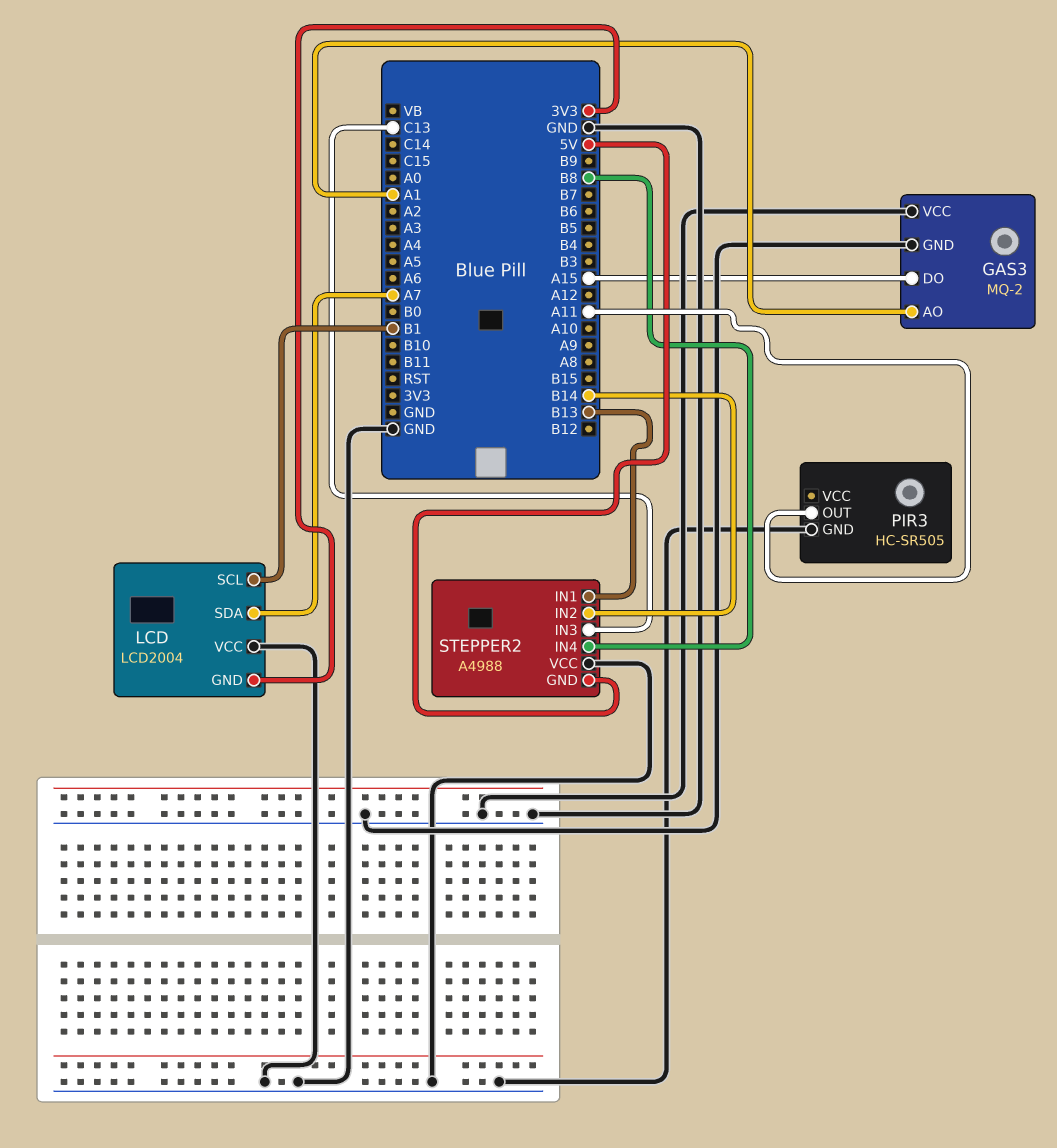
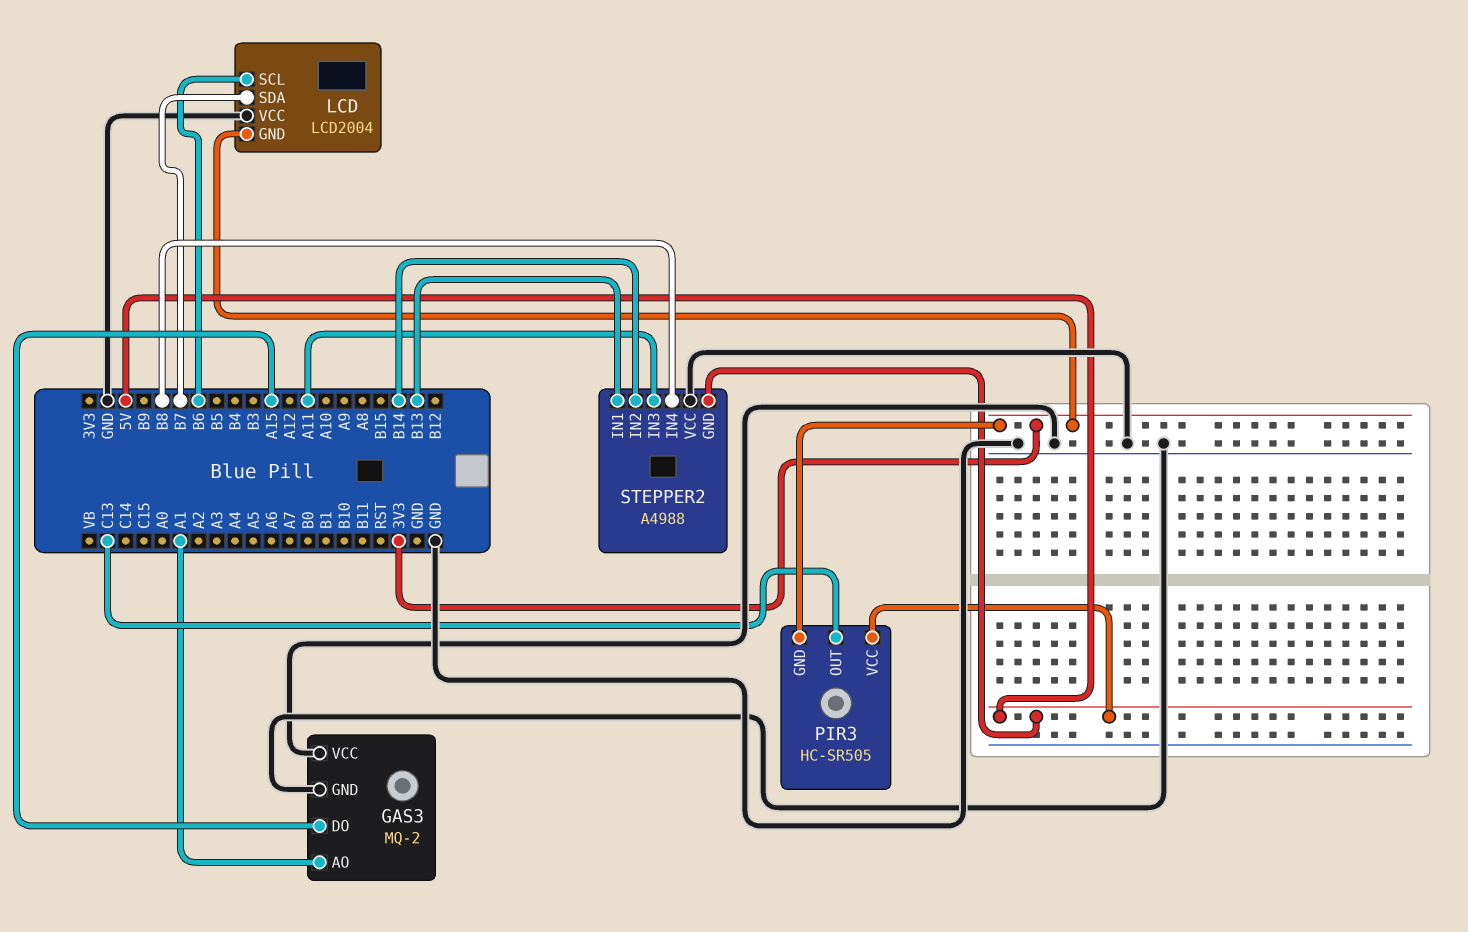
LCD pin SCL: B1 -> B6
LCD pin SDA: A7 -> B7
PIR3 pin GND: GND -> 3V3
PIR3 pin OUT: A11 -> C13
PIR3 pin VCC: none -> 5V
STEPPER2 pin IN3: C13 -> A11

